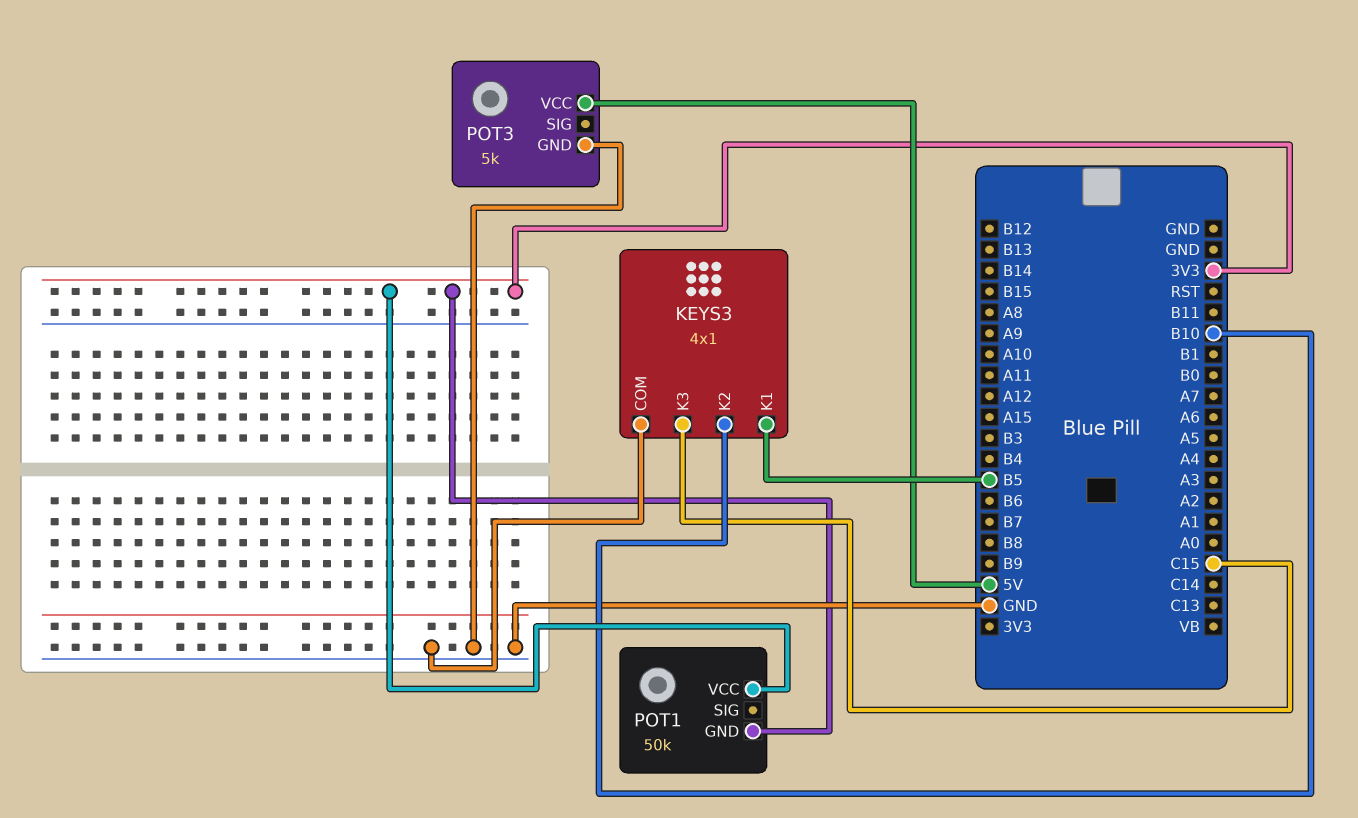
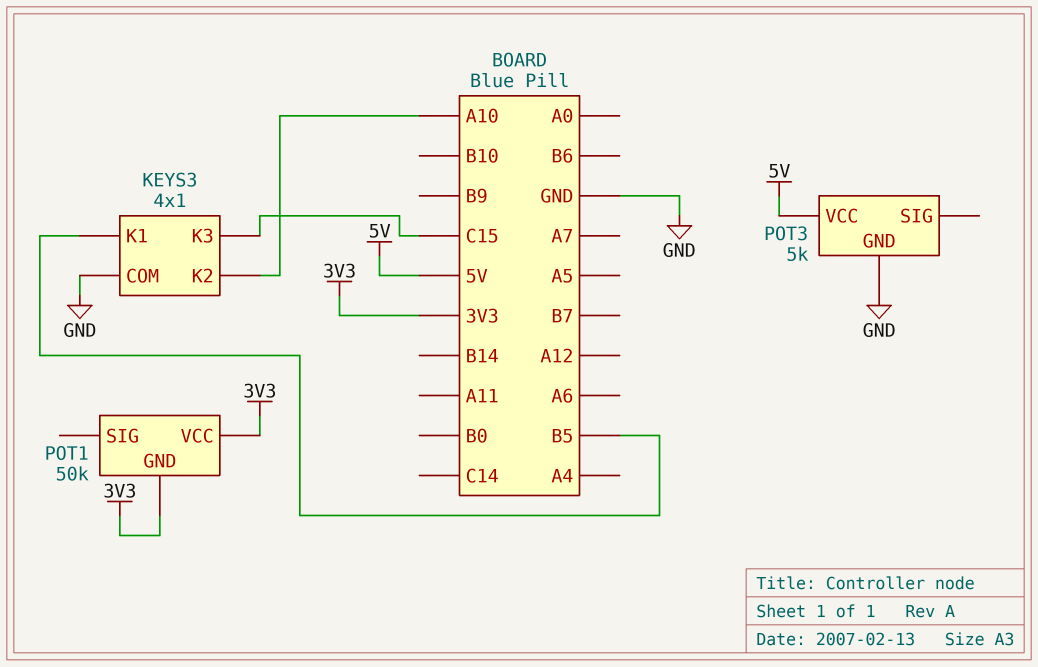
KEYS3 pin K2: B10 -> A10

